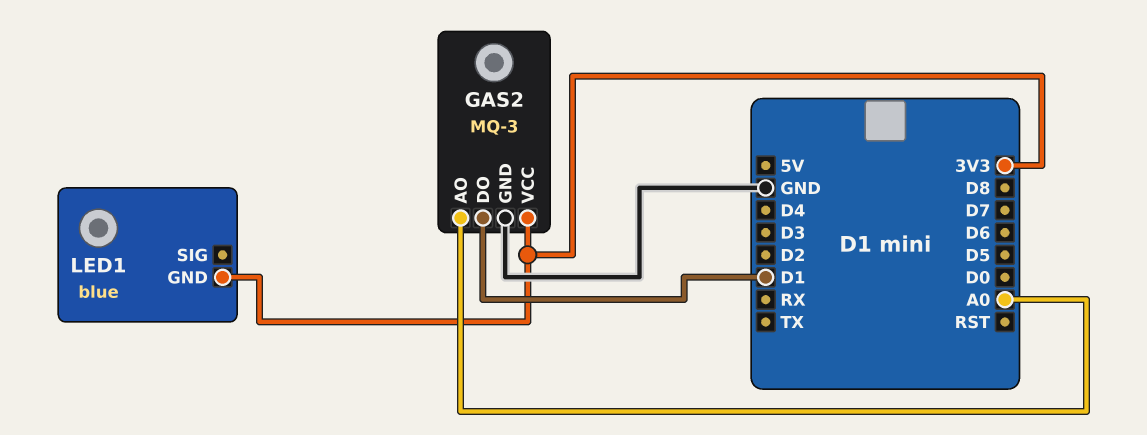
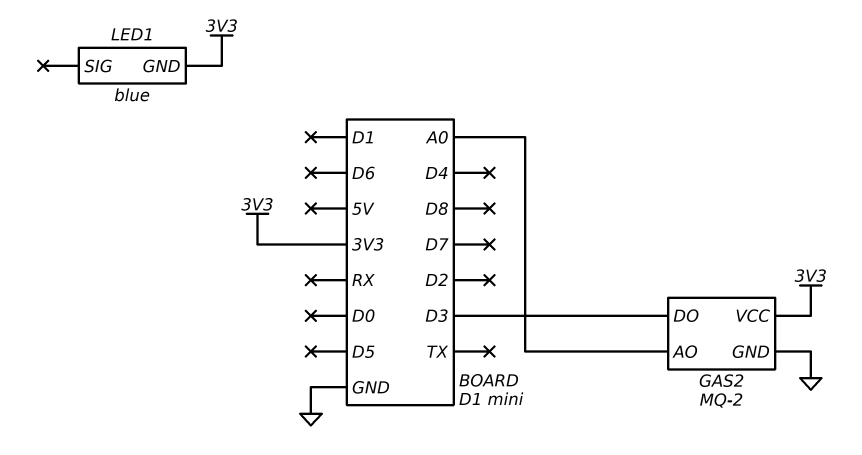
GAS2: MQ-3 -> MQ-2
GAS2 pin DO: D1 -> D3

